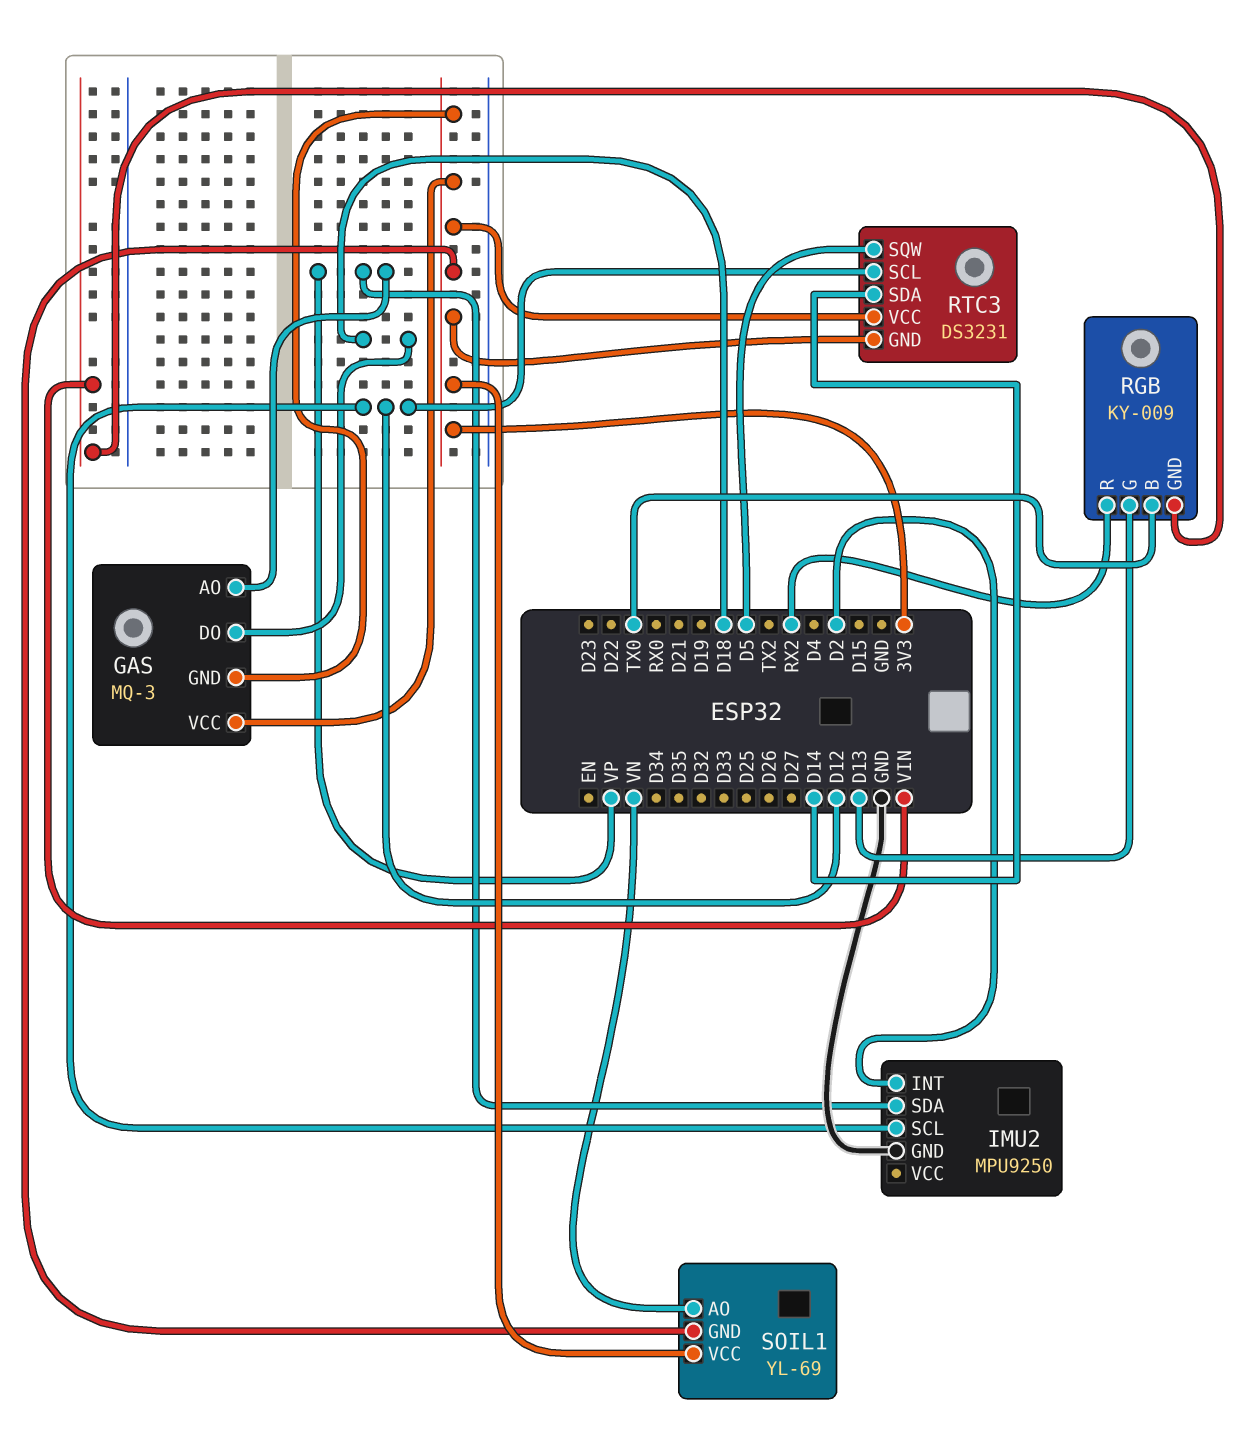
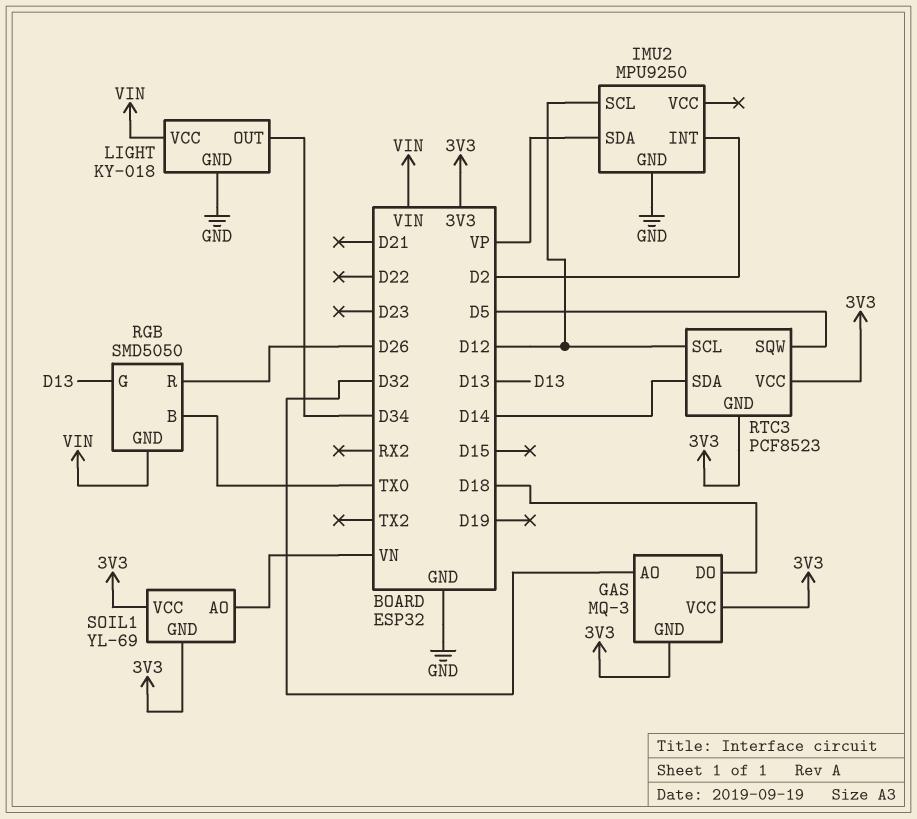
GAS pin AO: VP -> D32
LIGHT: none -> KY-018
LIGHT pin GND: none -> GND
LIGHT pin OUT: none -> D34
LIGHT pin VCC: none -> VIN
RGB: KY-009 -> SMD5050
RGB pin R: RX2 -> D26
RTC3: DS3231 -> PCF8523

